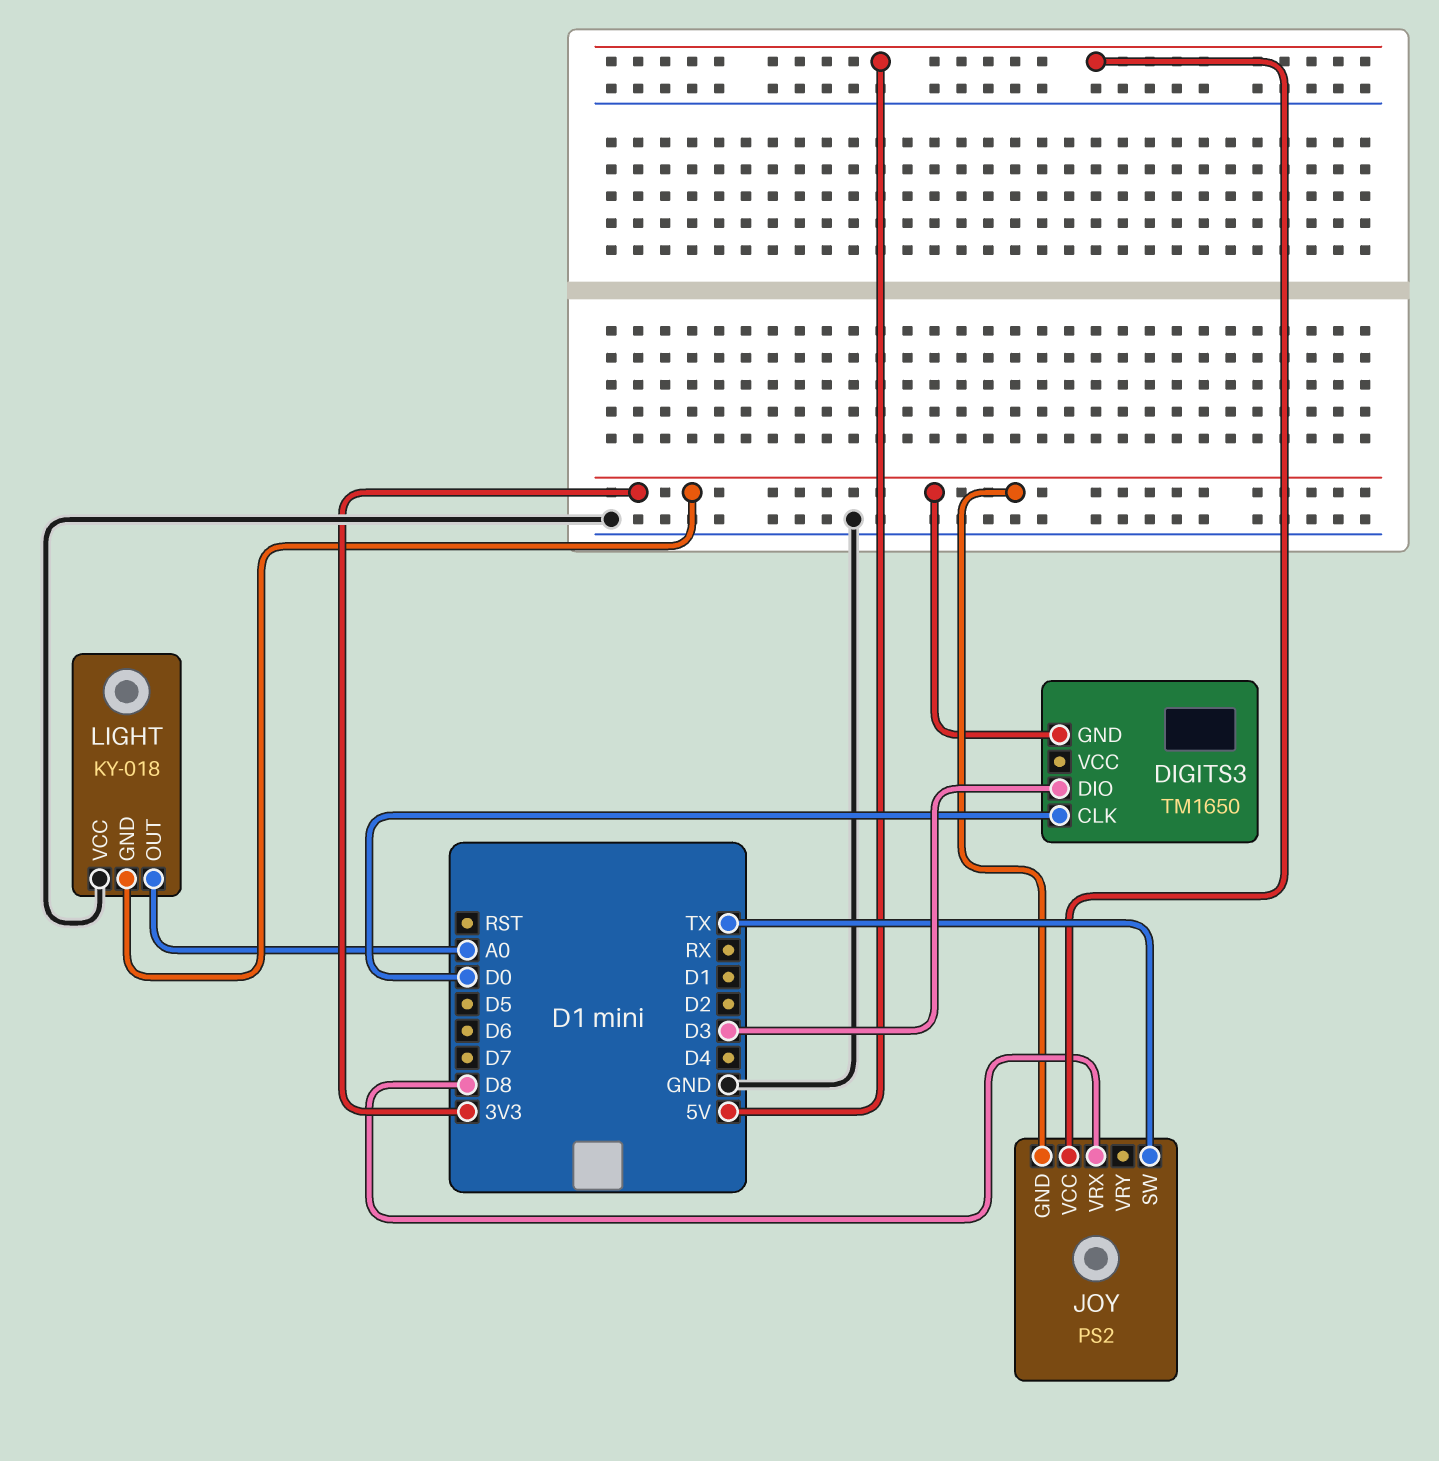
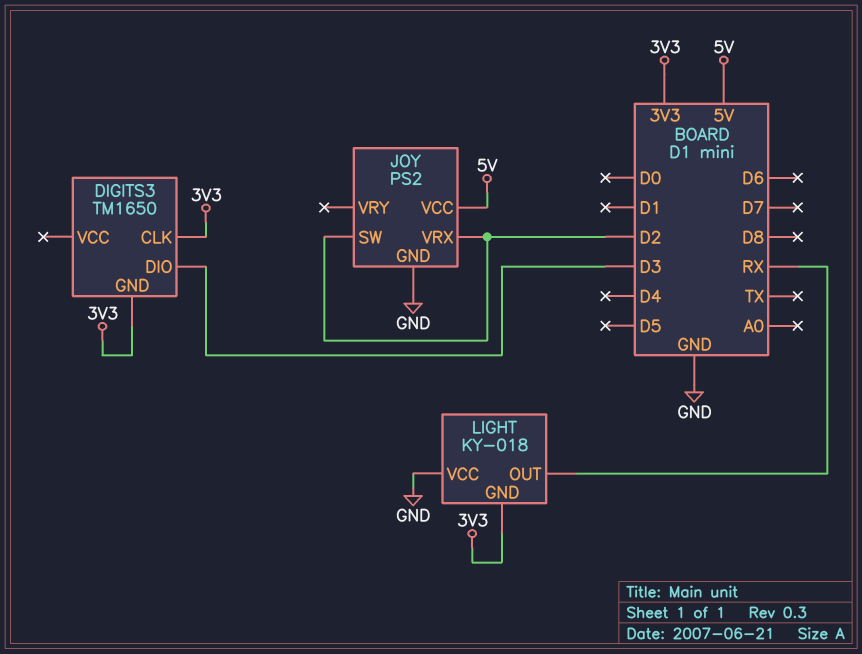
DIGITS3 pin CLK: D0 -> 3V3
JOY pin GND: 3V3 -> GND
JOY pin SW: TX -> D2
JOY pin VRX: D8 -> D2
LIGHT pin OUT: A0 -> RX

